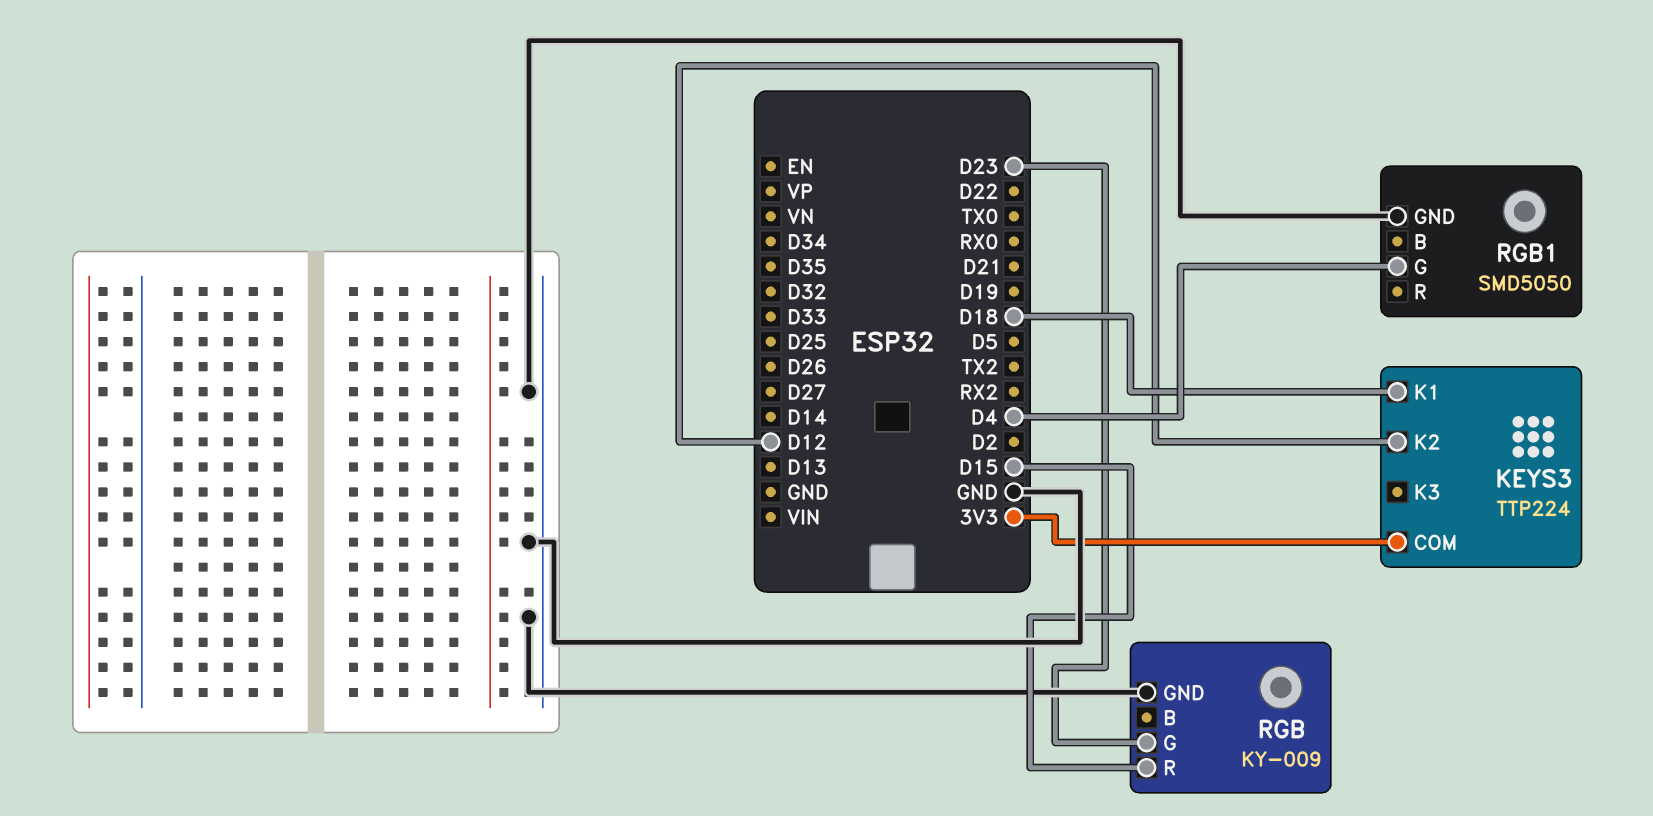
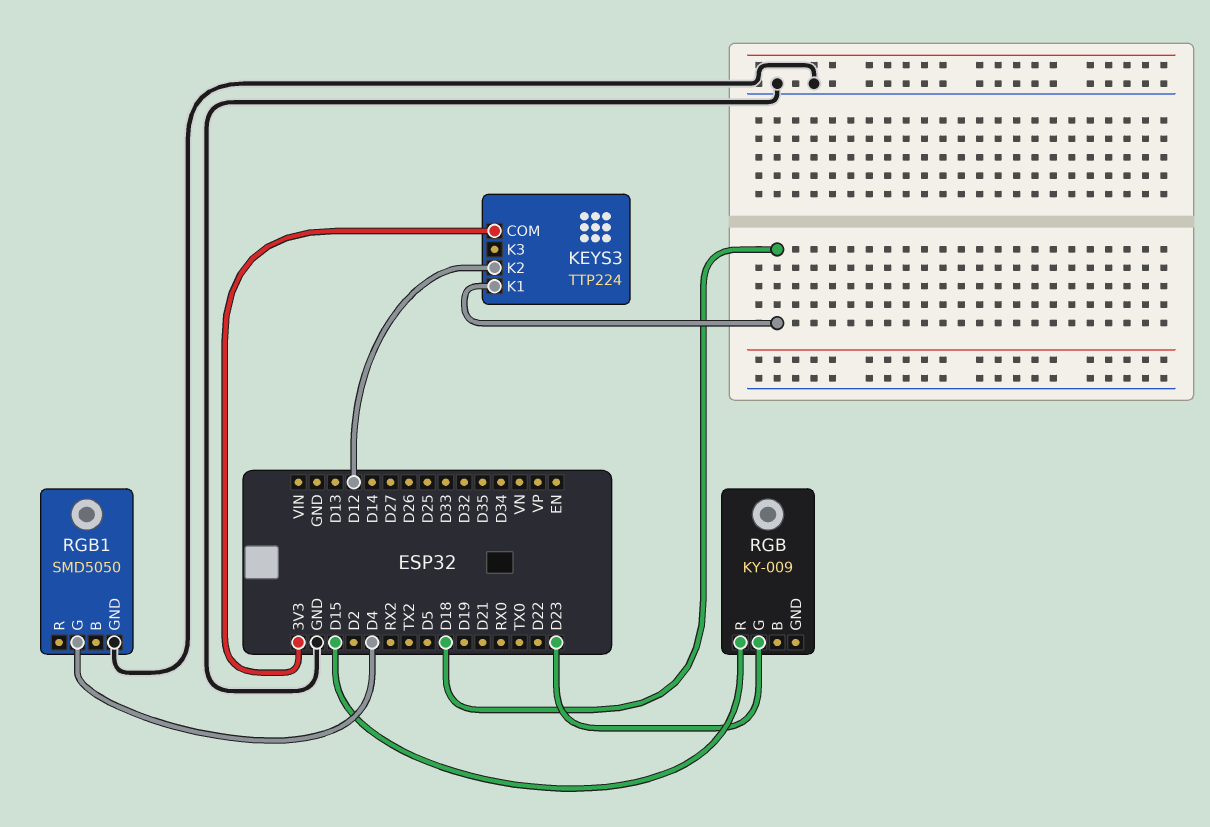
RGB pin GND: GND -> none

